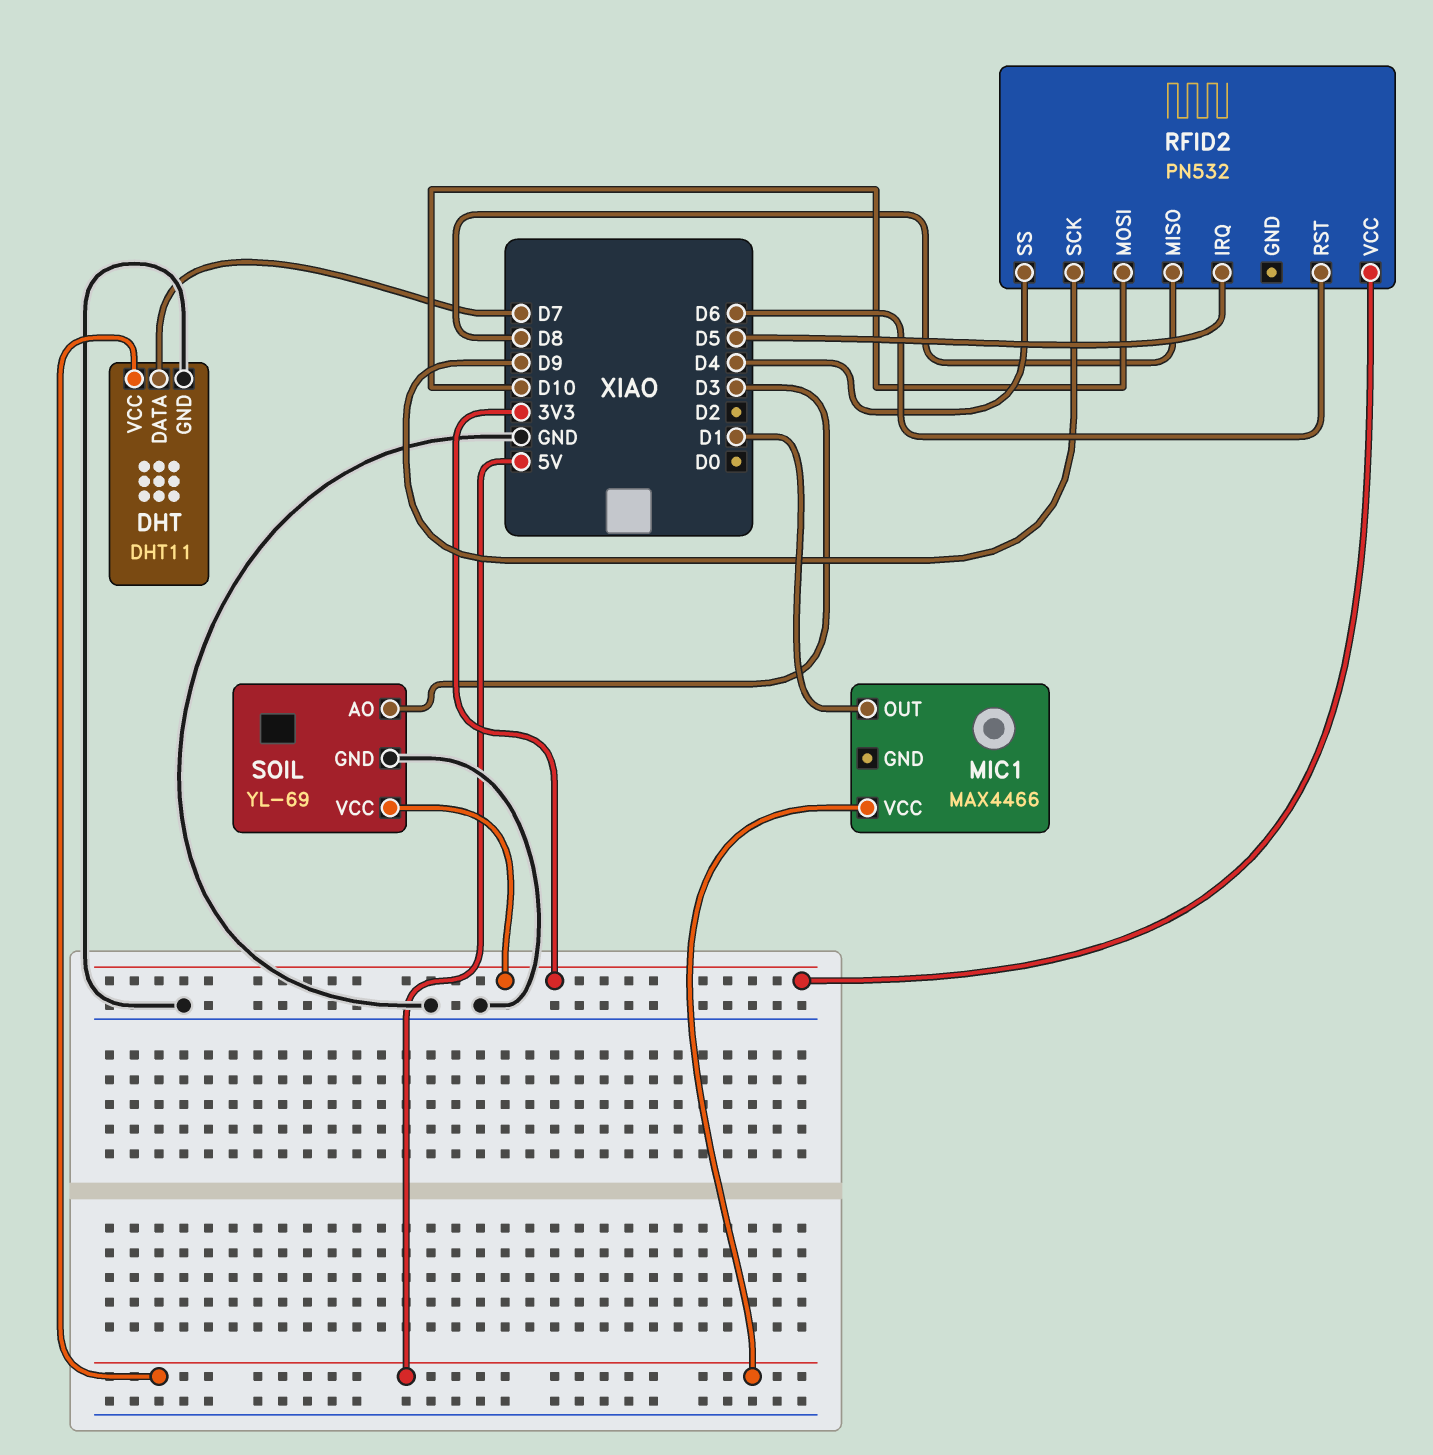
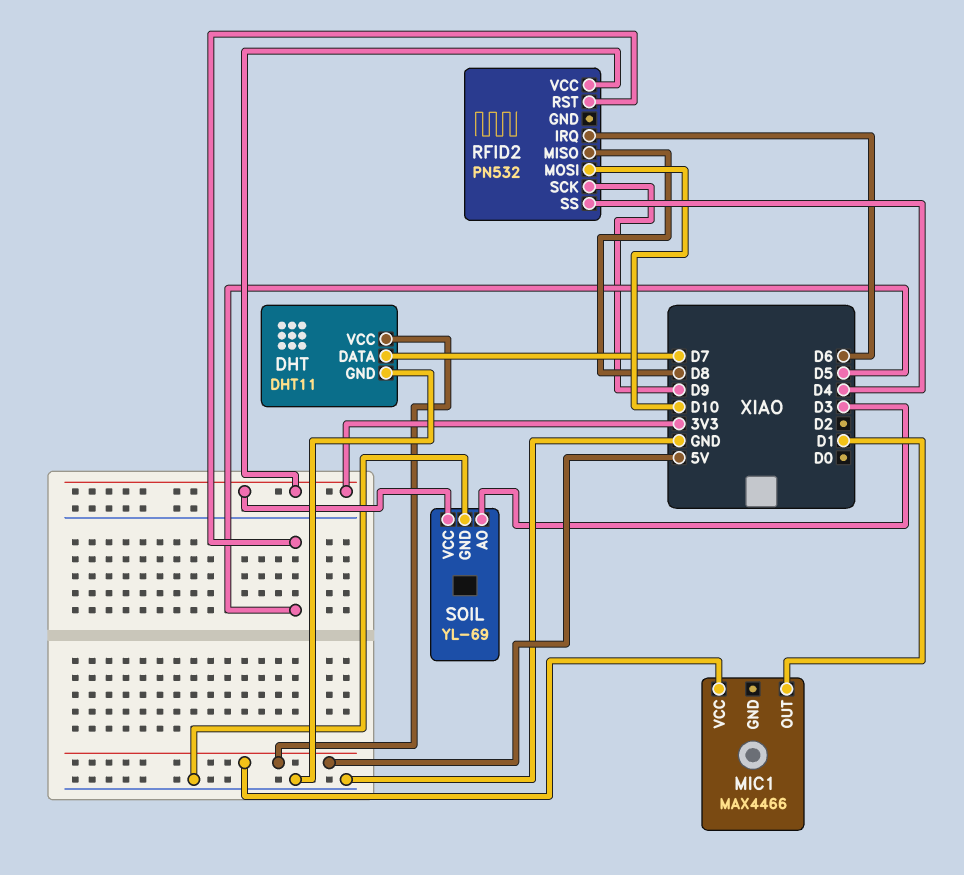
RFID2 pin IRQ: D5 -> D6
RFID2 pin RST: D6 -> D5

